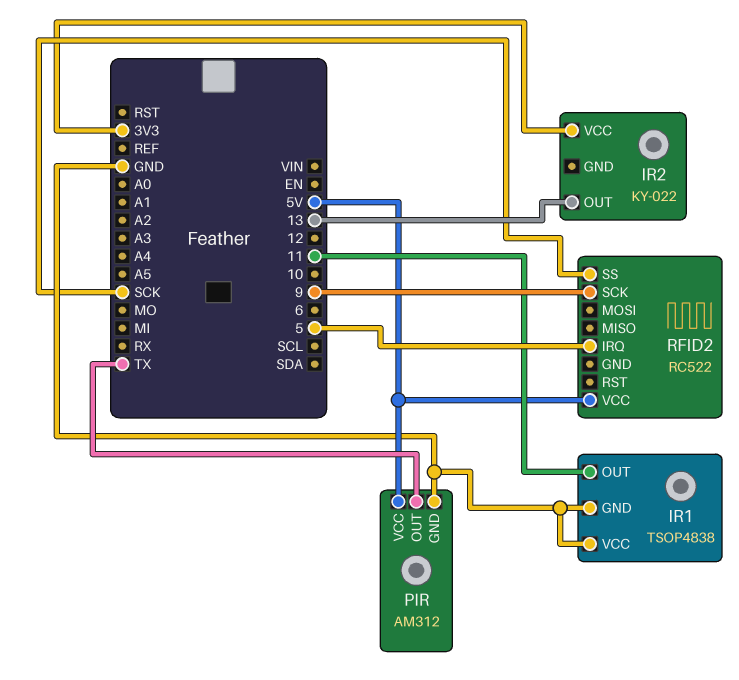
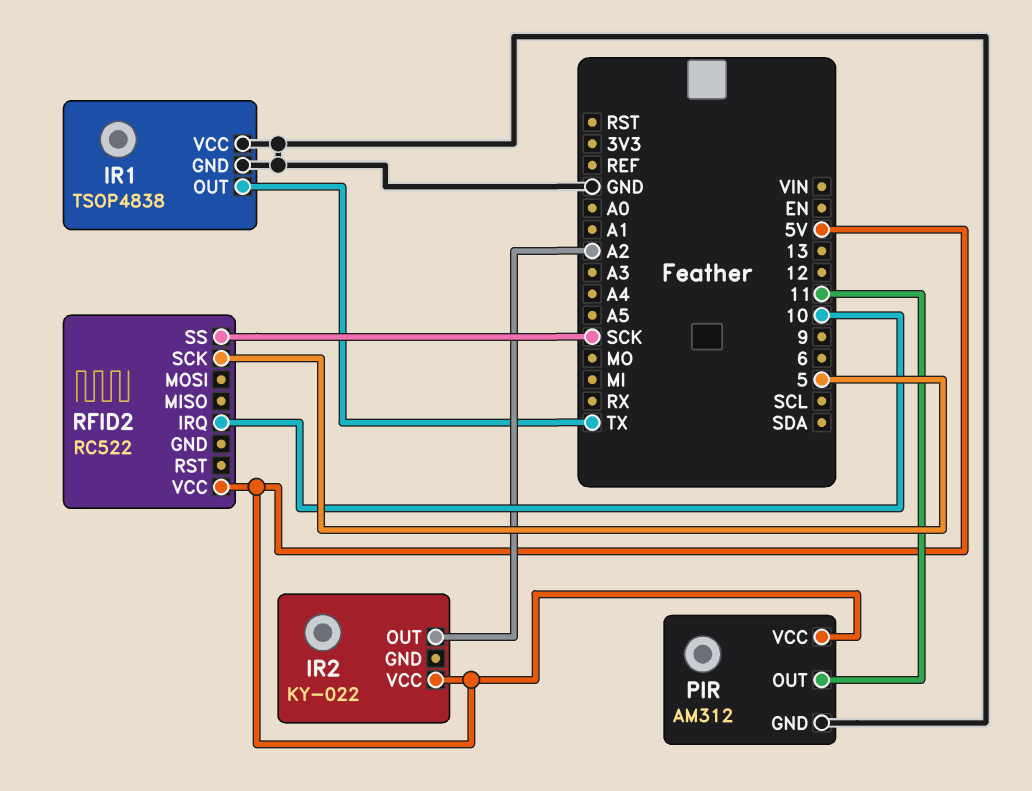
IR1 pin OUT: 11 -> TX
IR2 pin OUT: 13 -> A2
IR2 pin VCC: 3V3 -> 5V
PIR pin OUT: TX -> 11
RFID2 pin IRQ: 5 -> 10
RFID2 pin SCK: 9 -> 5

